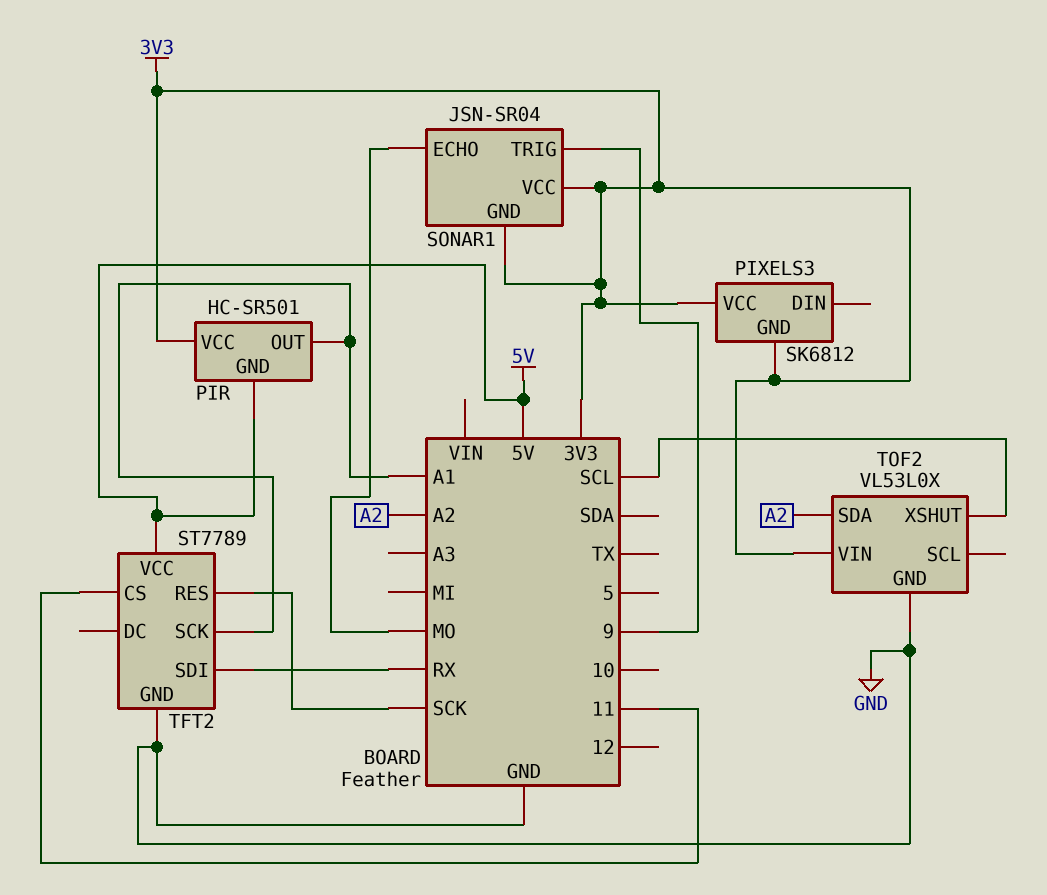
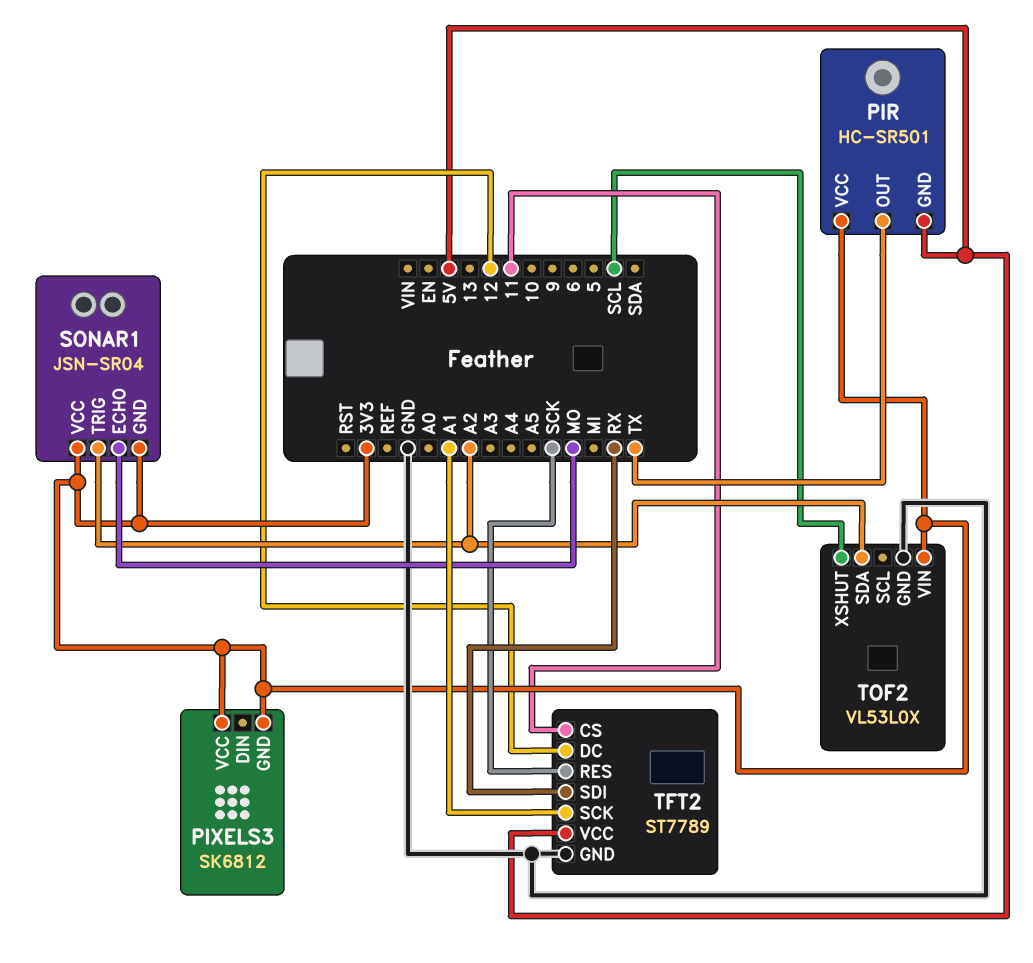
PIR pin OUT: A1 -> TX
SONAR1 pin TRIG: 9 -> A2
TFT2 pin DC: none -> 12

